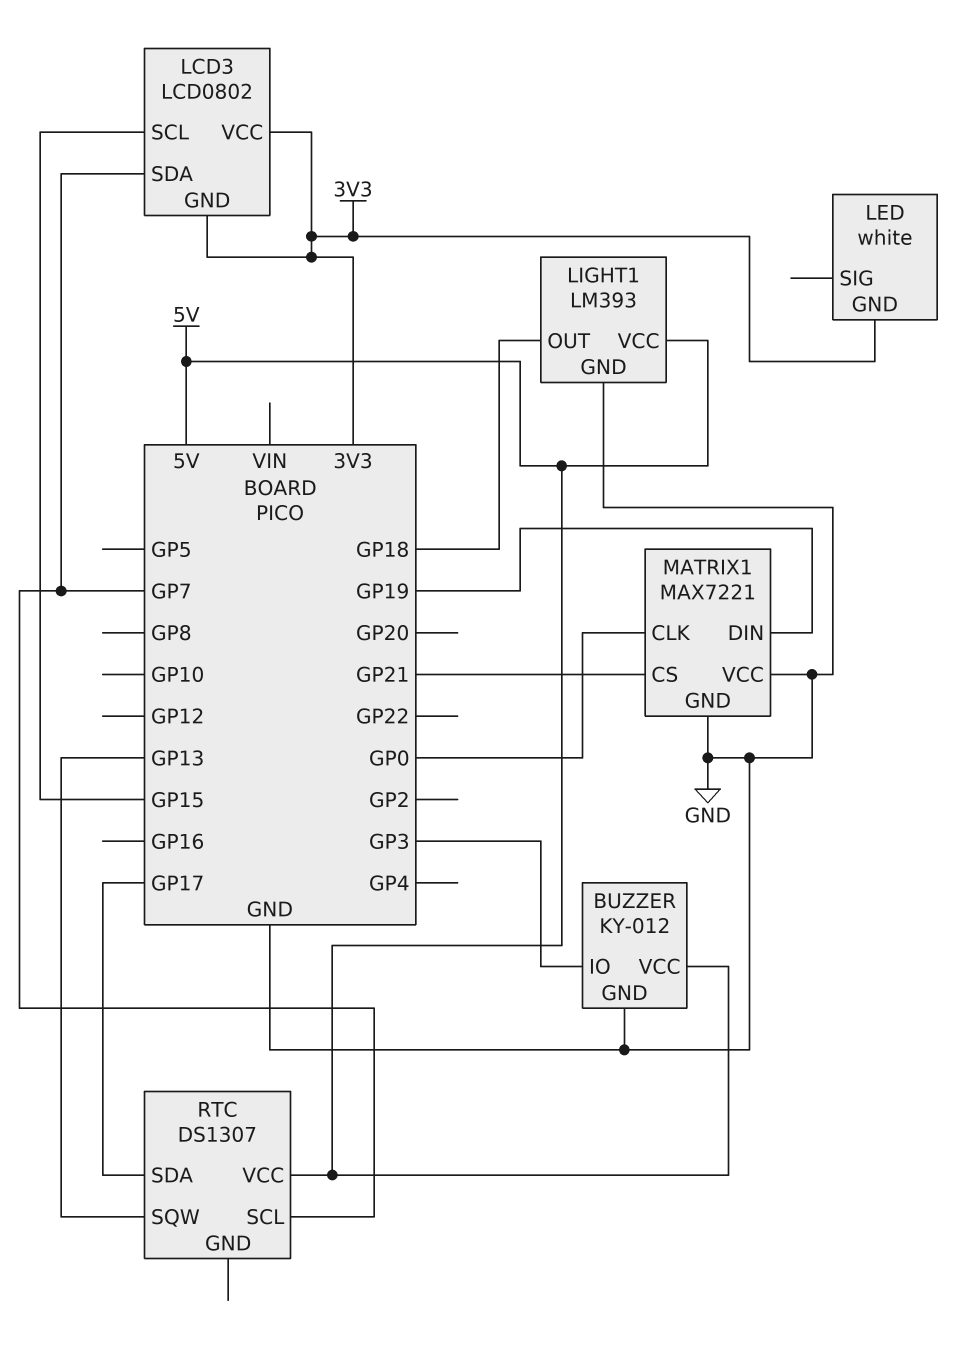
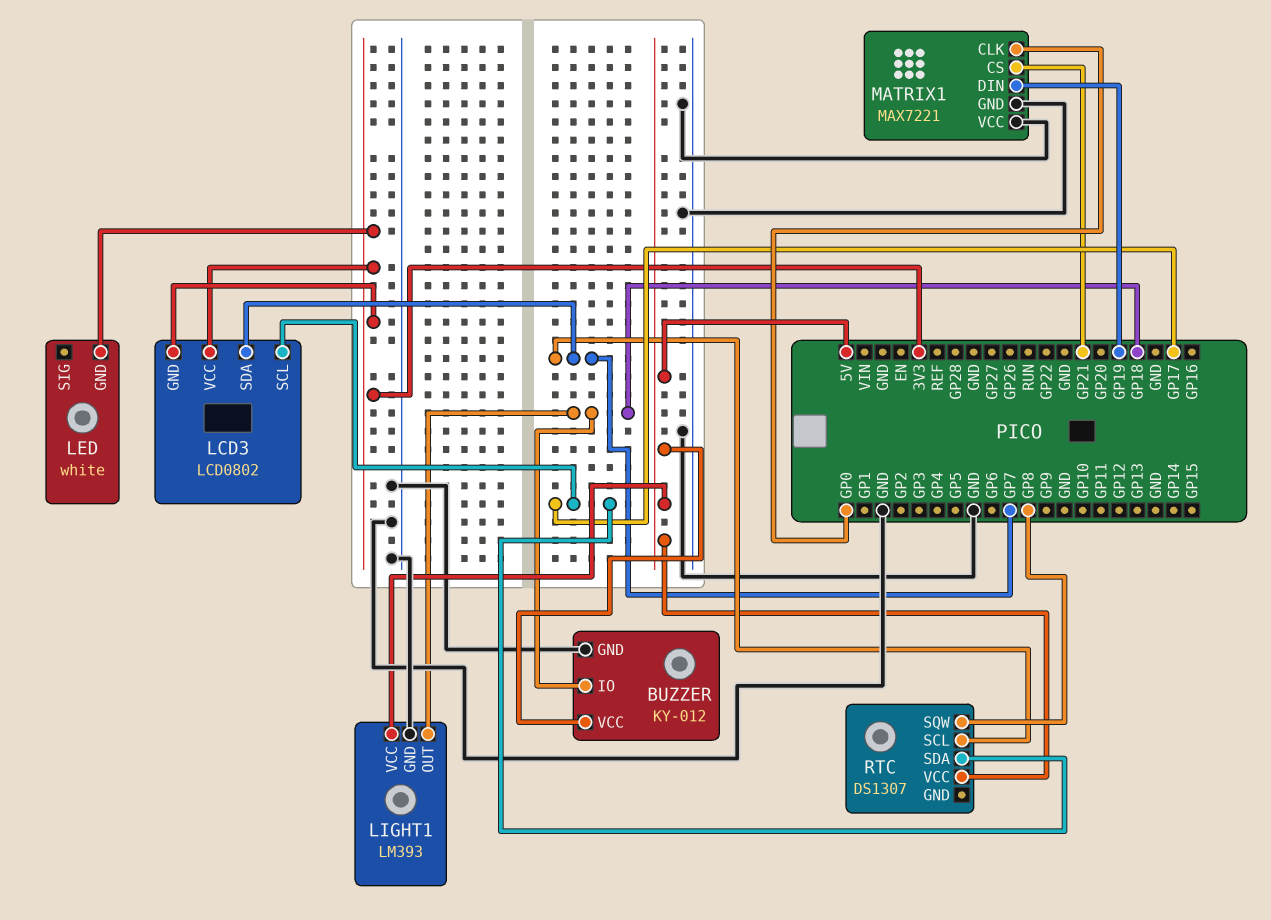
BUZZER pin IO: GP3 -> GP18
LCD3 pin SCL: GP15 -> GP17
RTC pin SQW: GP13 -> GP8

